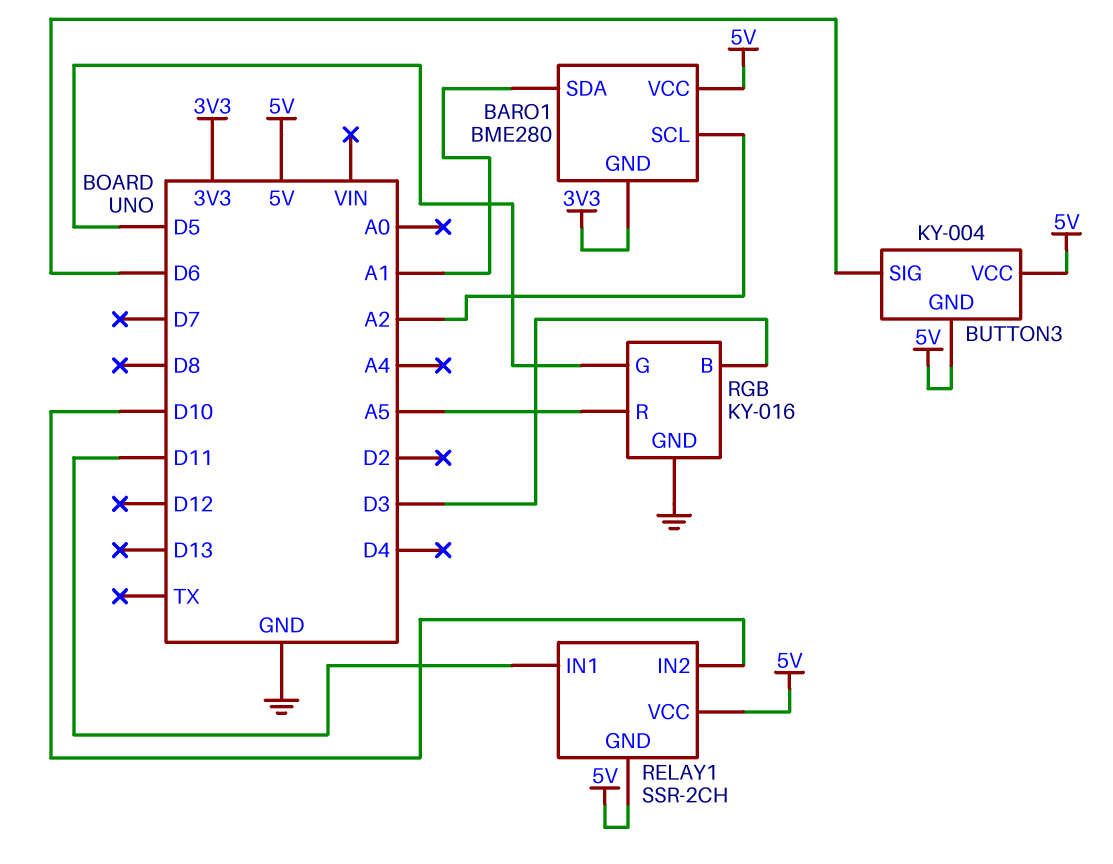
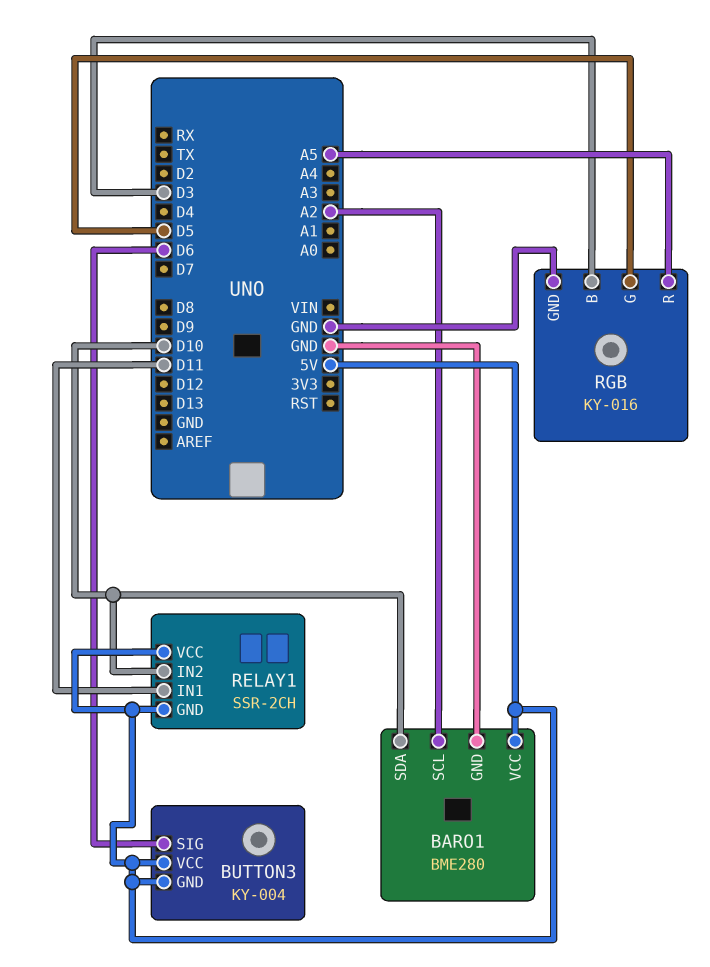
BARO1 pin GND: 3V3 -> GND
BARO1 pin SDA: A1 -> D10

